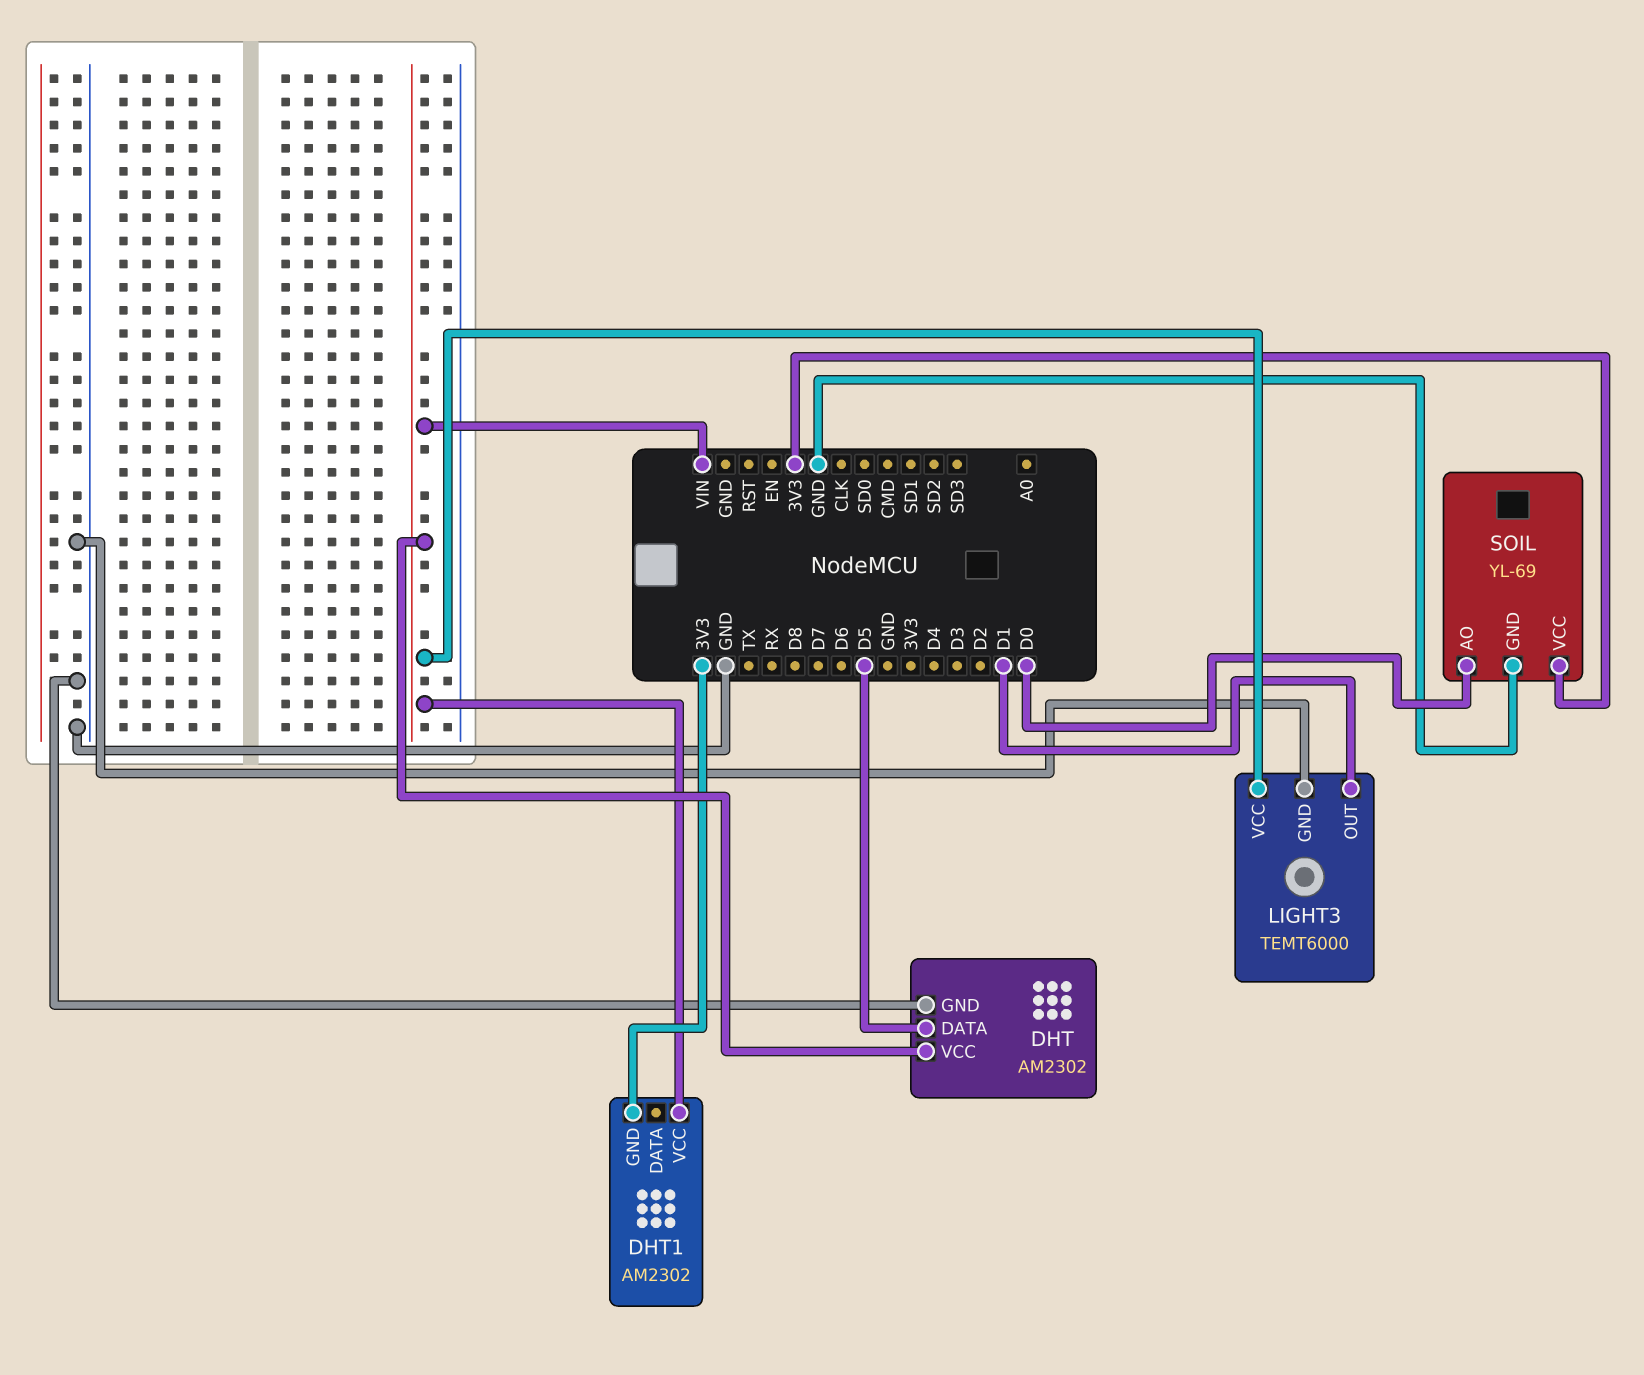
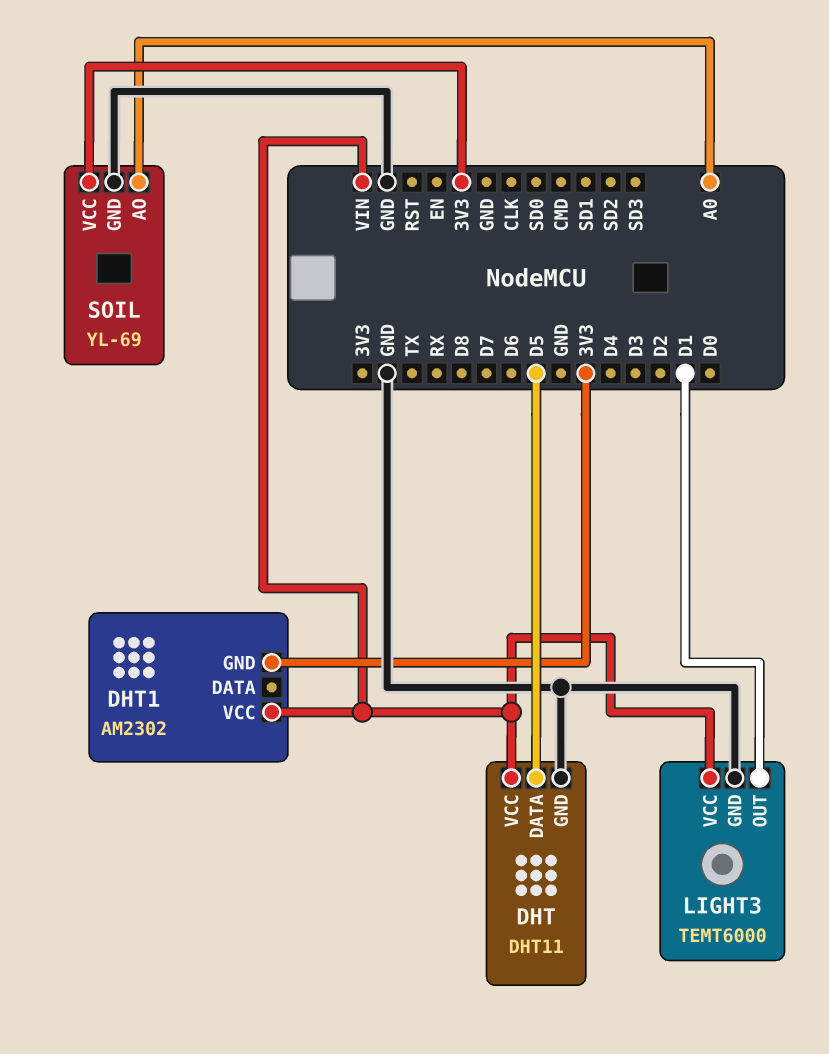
DHT: AM2302 -> DHT11
SOIL pin AO: D0 -> A0

